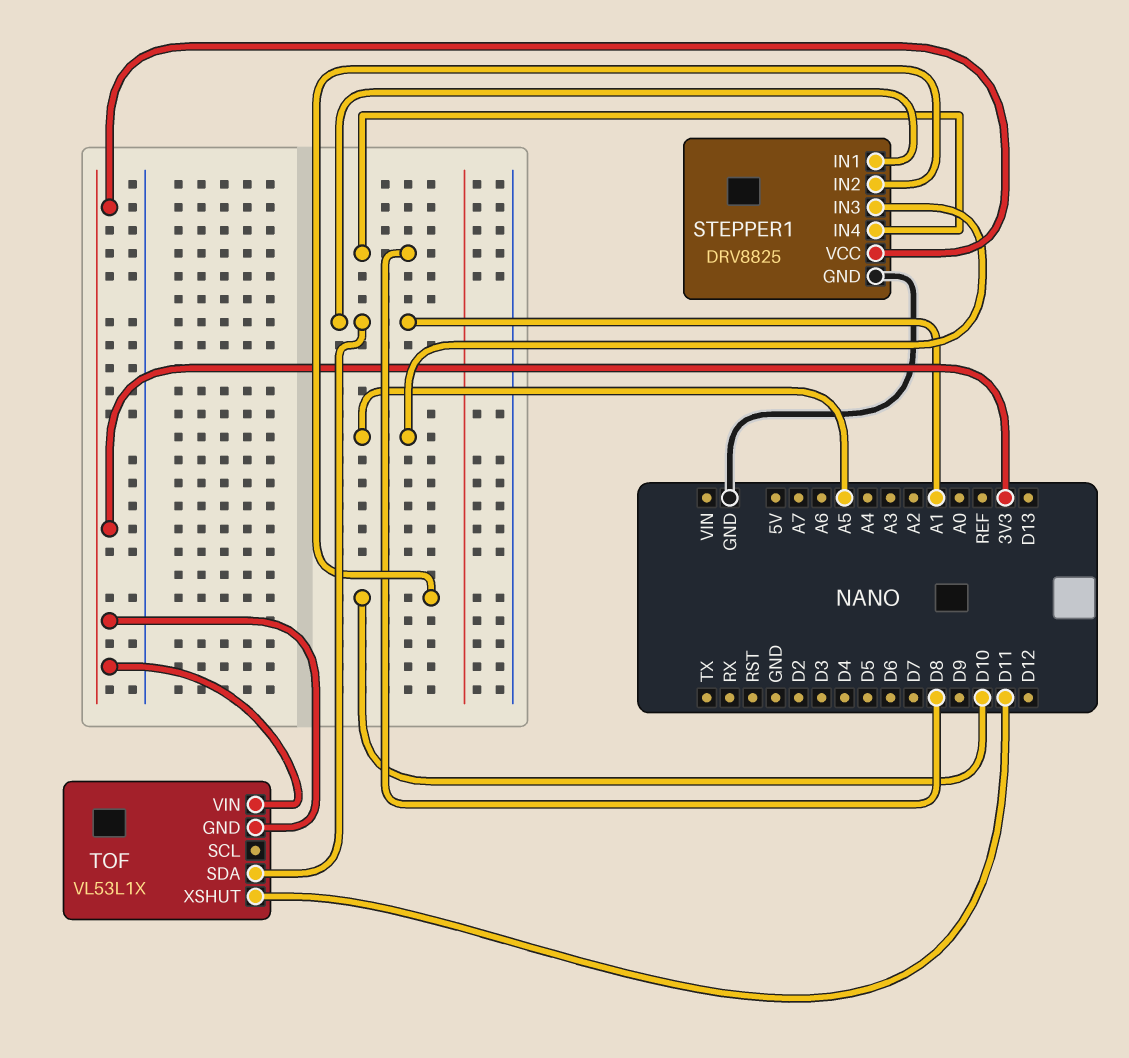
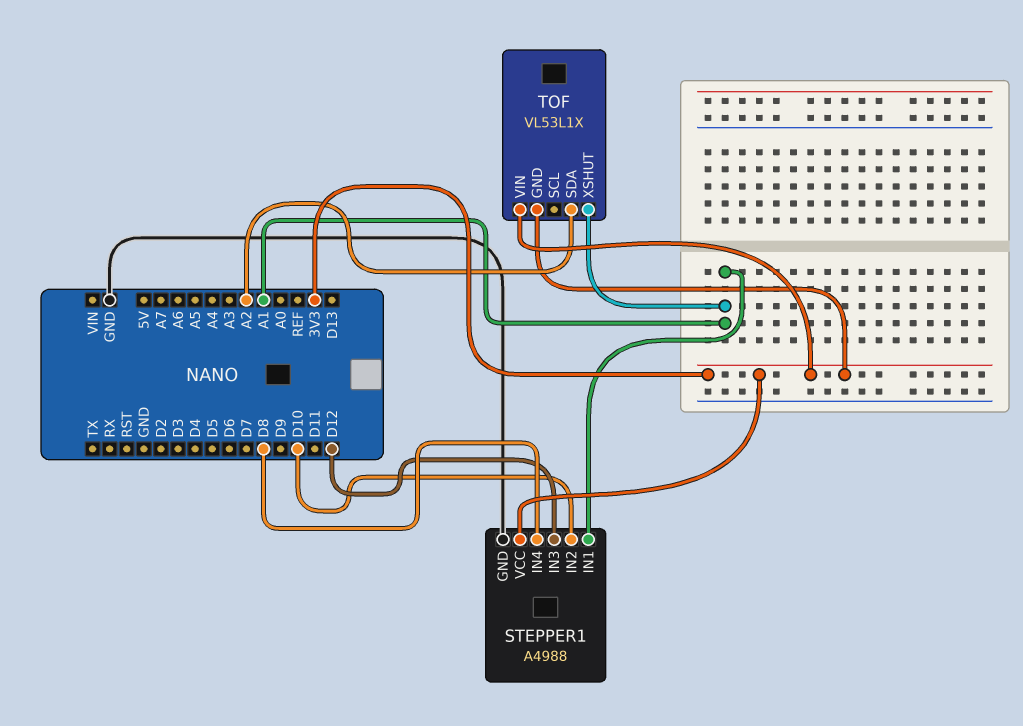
STEPPER1: DRV8825 -> A4988
STEPPER1 pin IN3: A5 -> D12
TOF pin SDA: A1 -> A2
TOF pin XSHUT: D11 -> A1

